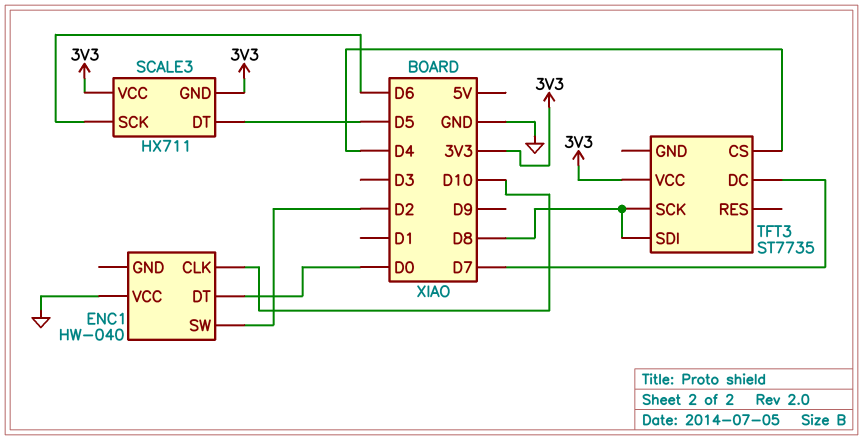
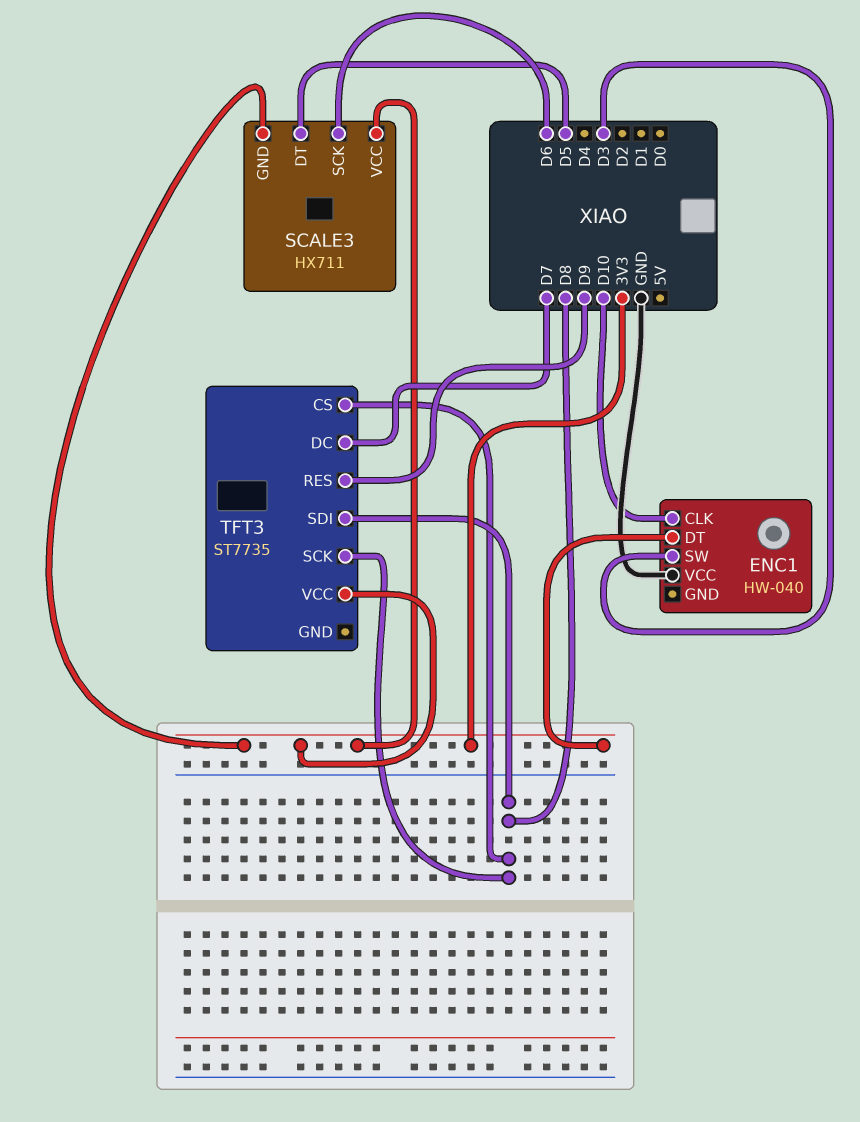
ENC1 pin DT: D0 -> 3V3
ENC1 pin SW: D2 -> D3
TFT3 pin CS: D4 -> D8
TFT3 pin RES: none -> D9

